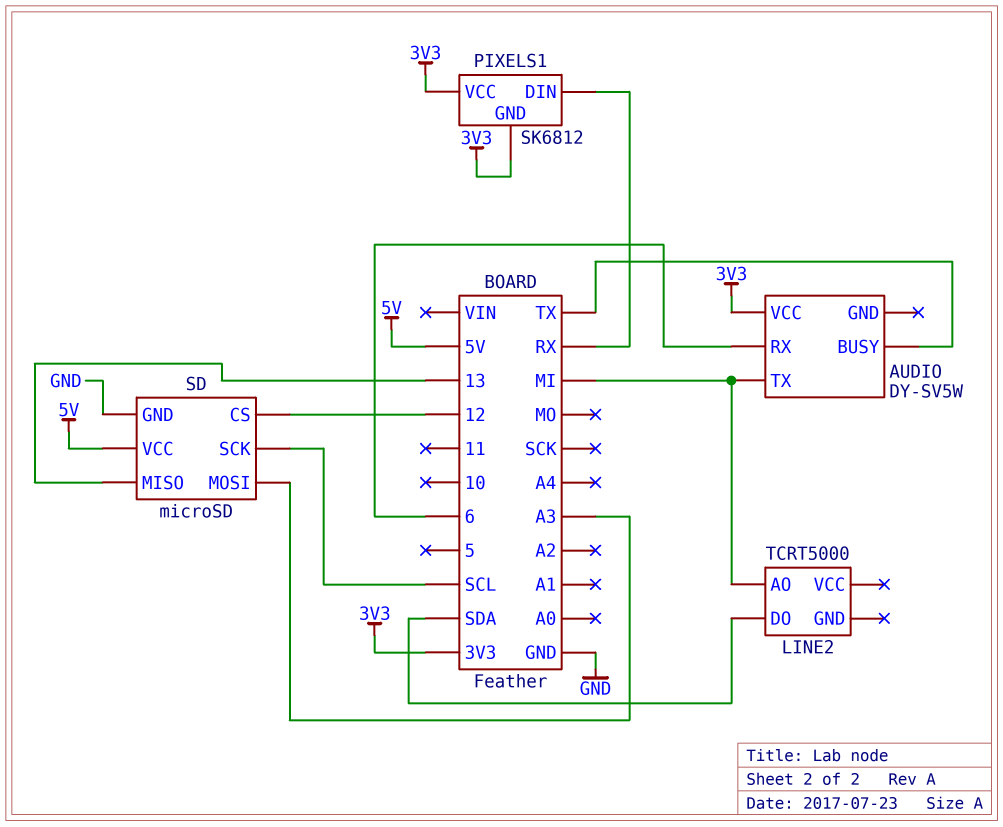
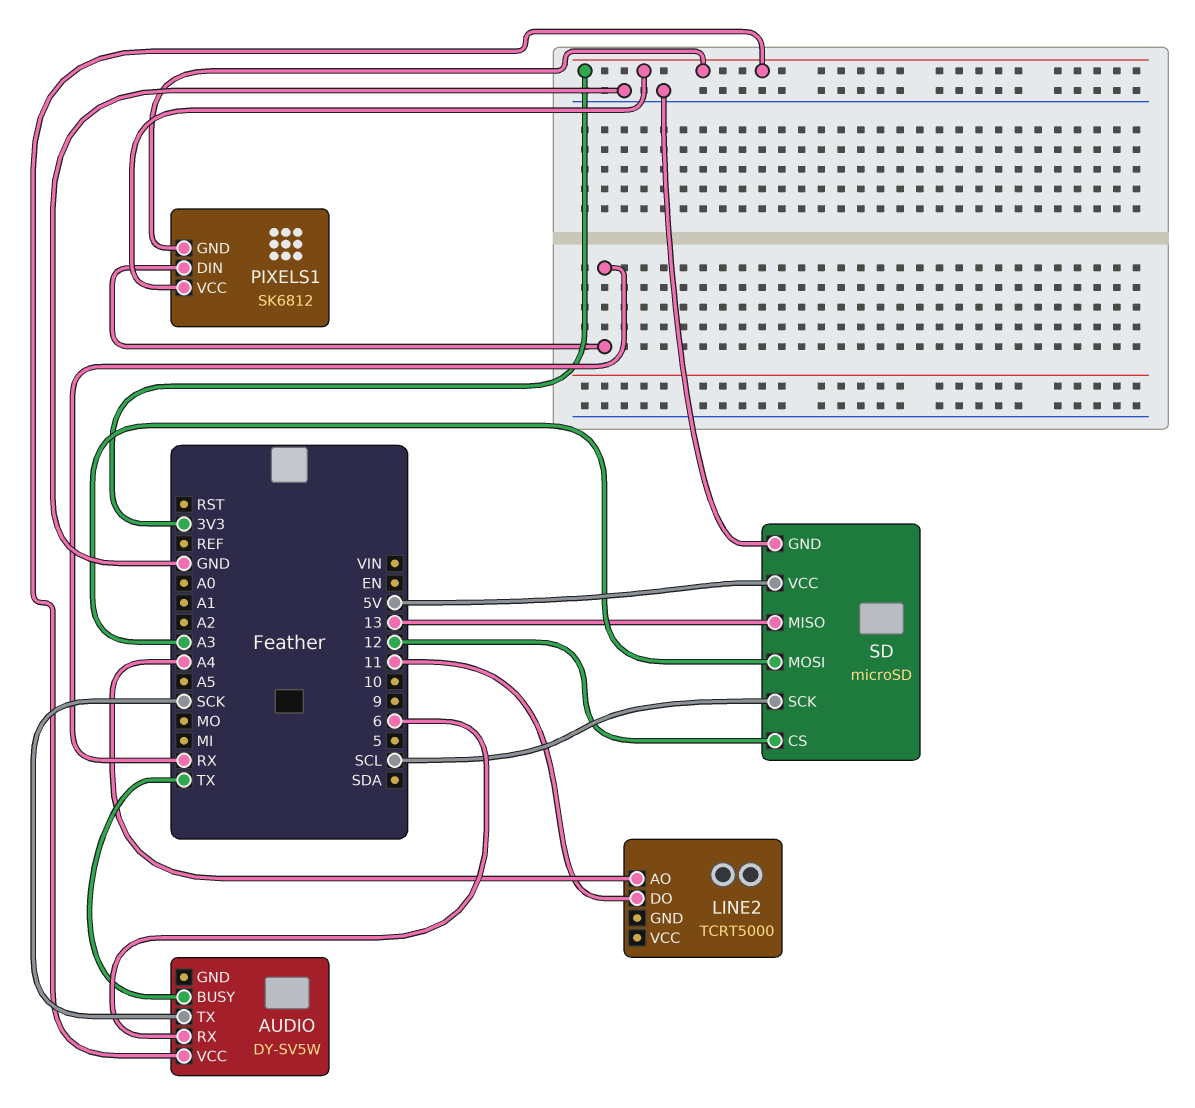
AUDIO pin TX: MI -> SCK
LINE2 pin AO: MI -> A4
LINE2 pin DO: SDA -> 11

